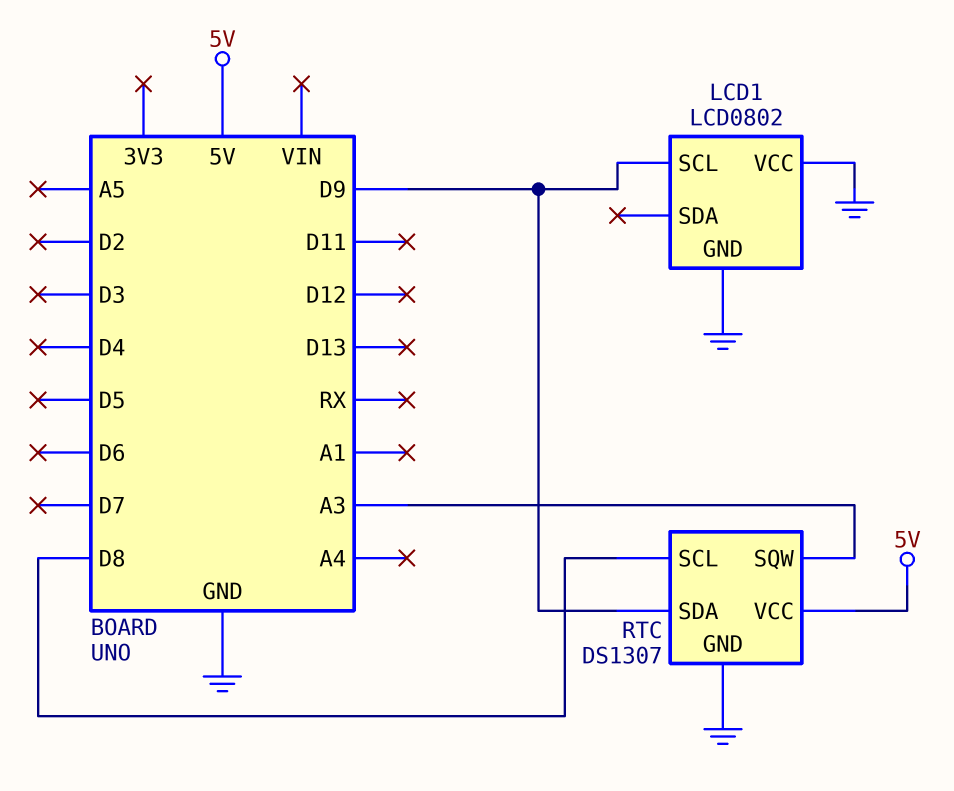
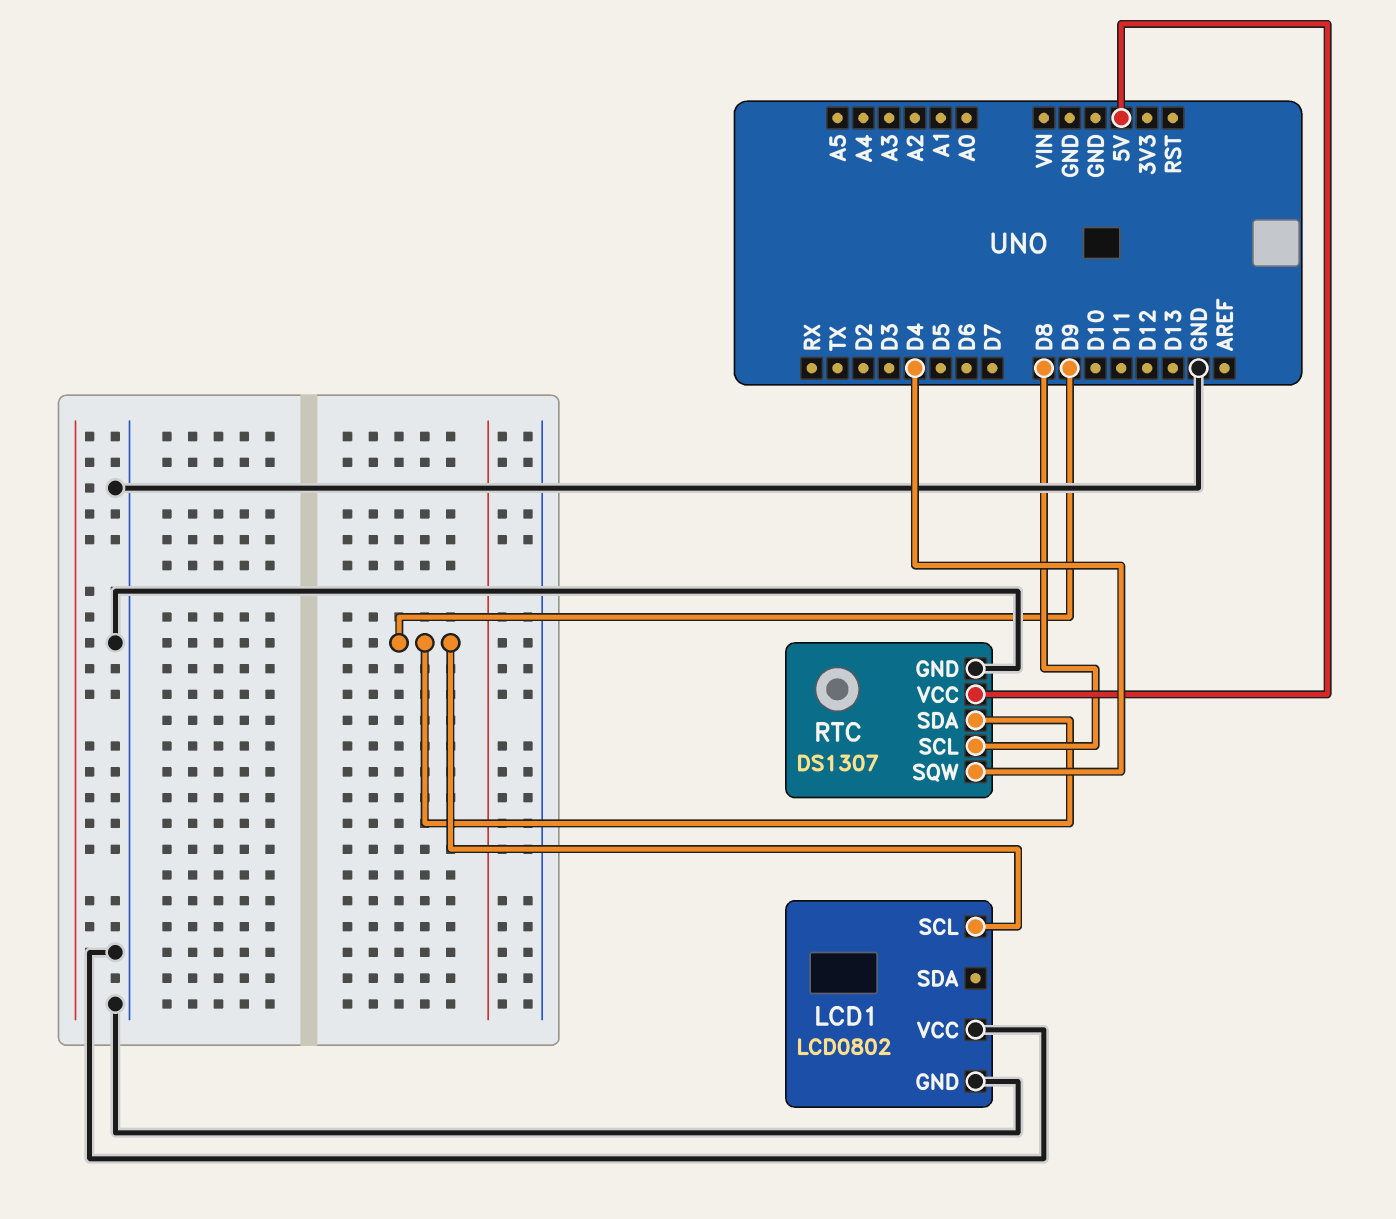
RTC pin SQW: A3 -> D4

